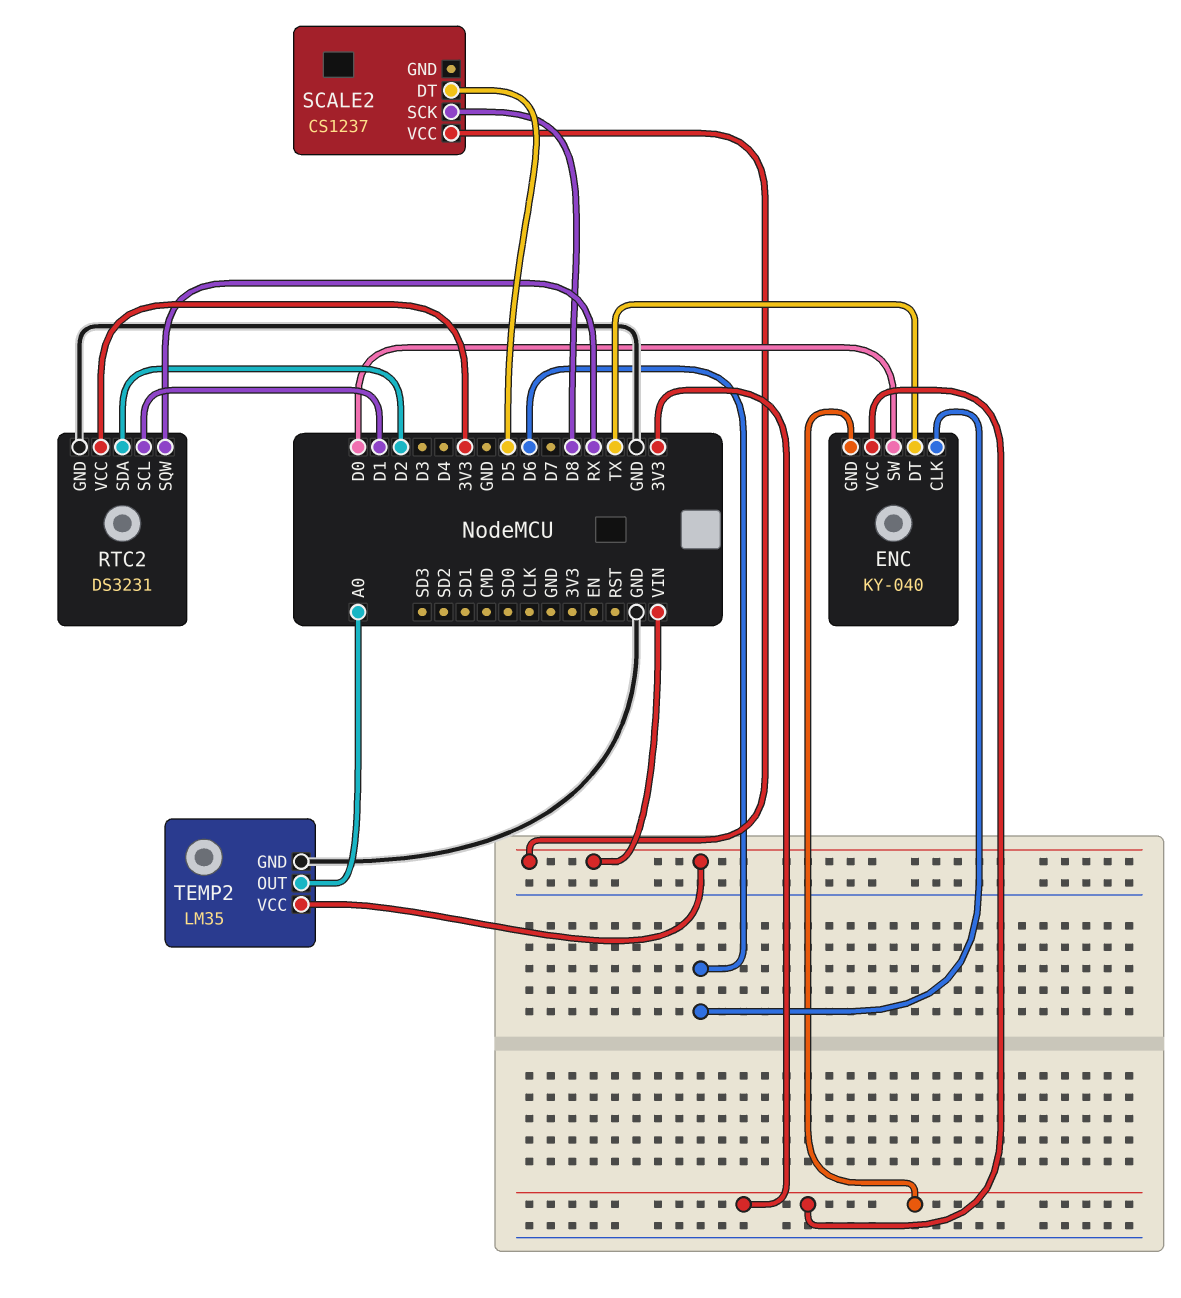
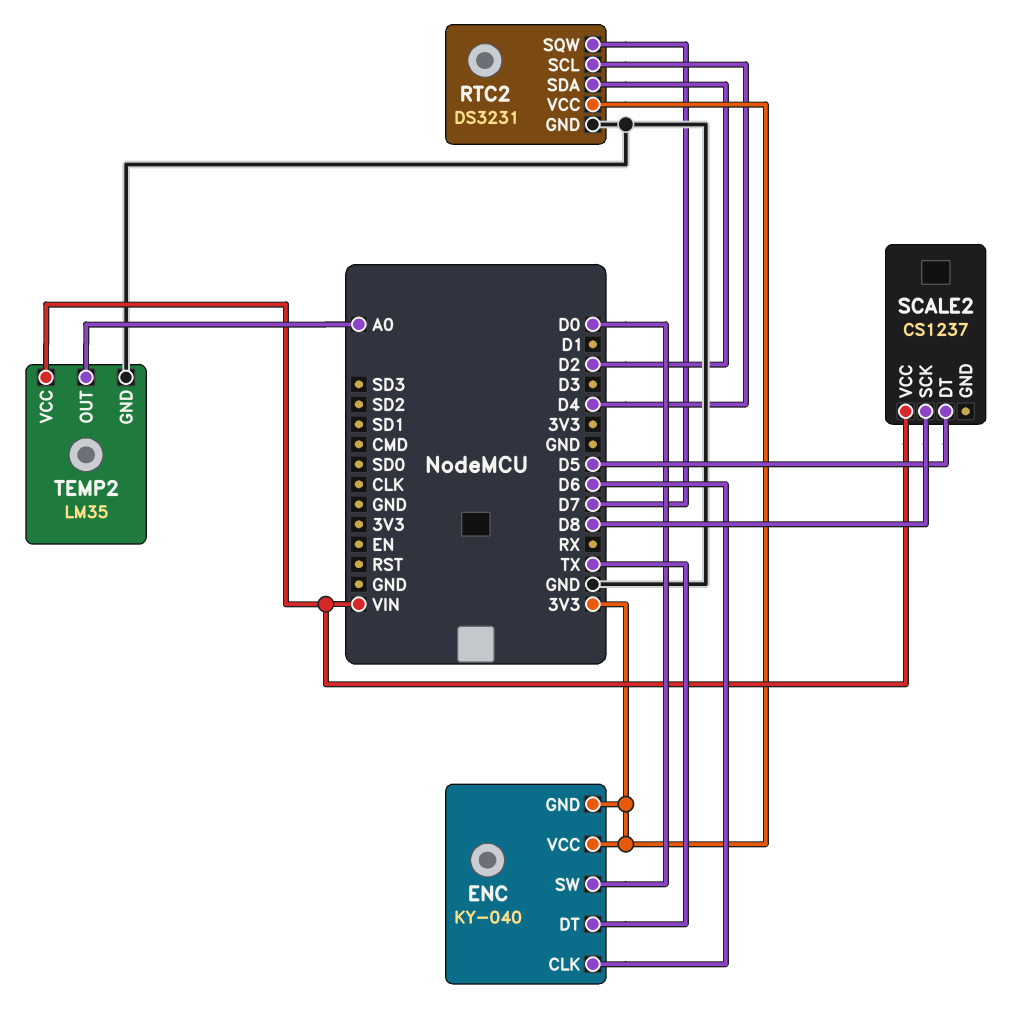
RTC2 pin SCL: D1 -> D4
RTC2 pin SQW: RX -> D7

